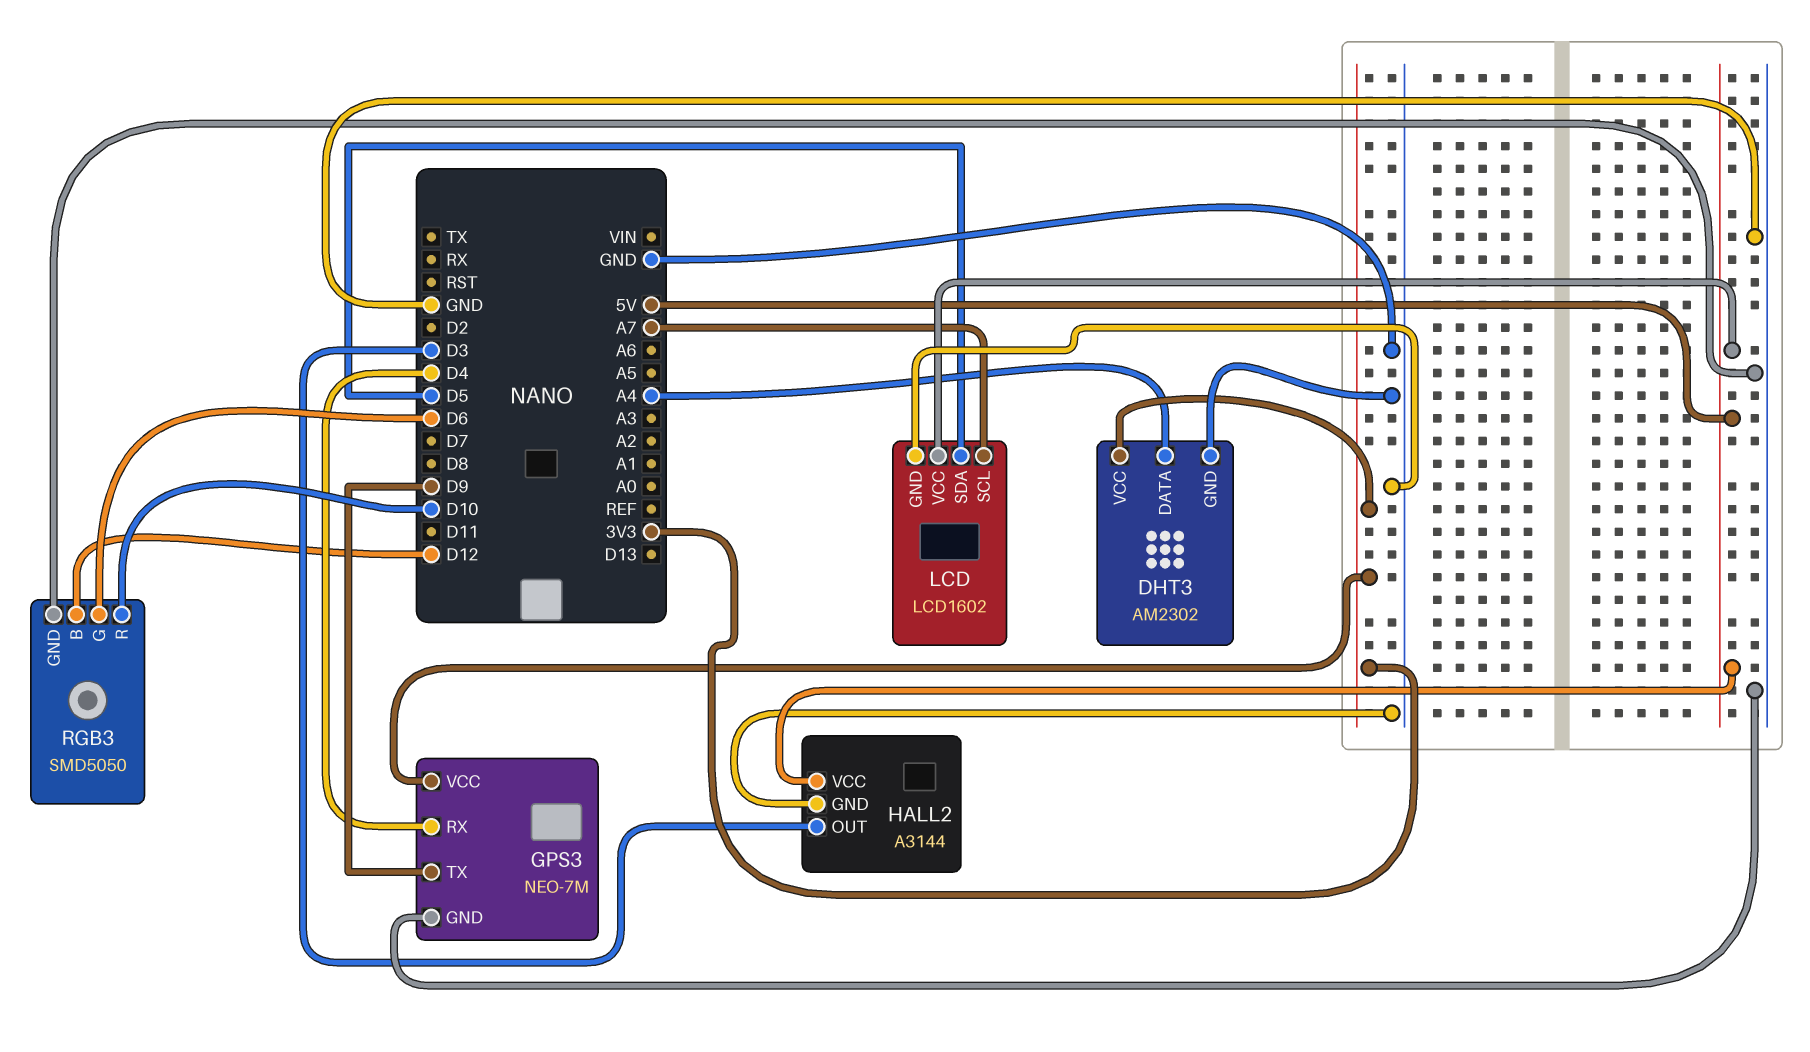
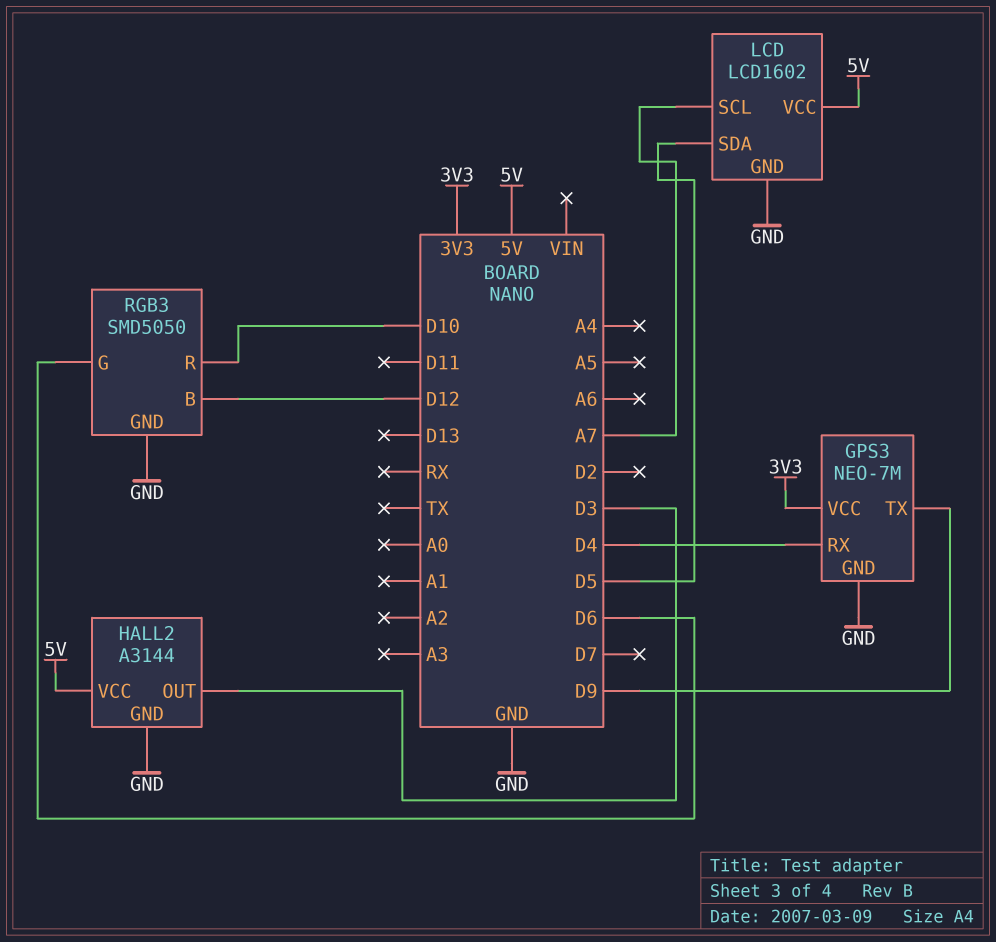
DHT3: AM2302 -> none
DHT3 pin DATA: A4 -> none
DHT3 pin GND: GND -> none
DHT3 pin VCC: 3V3 -> none

